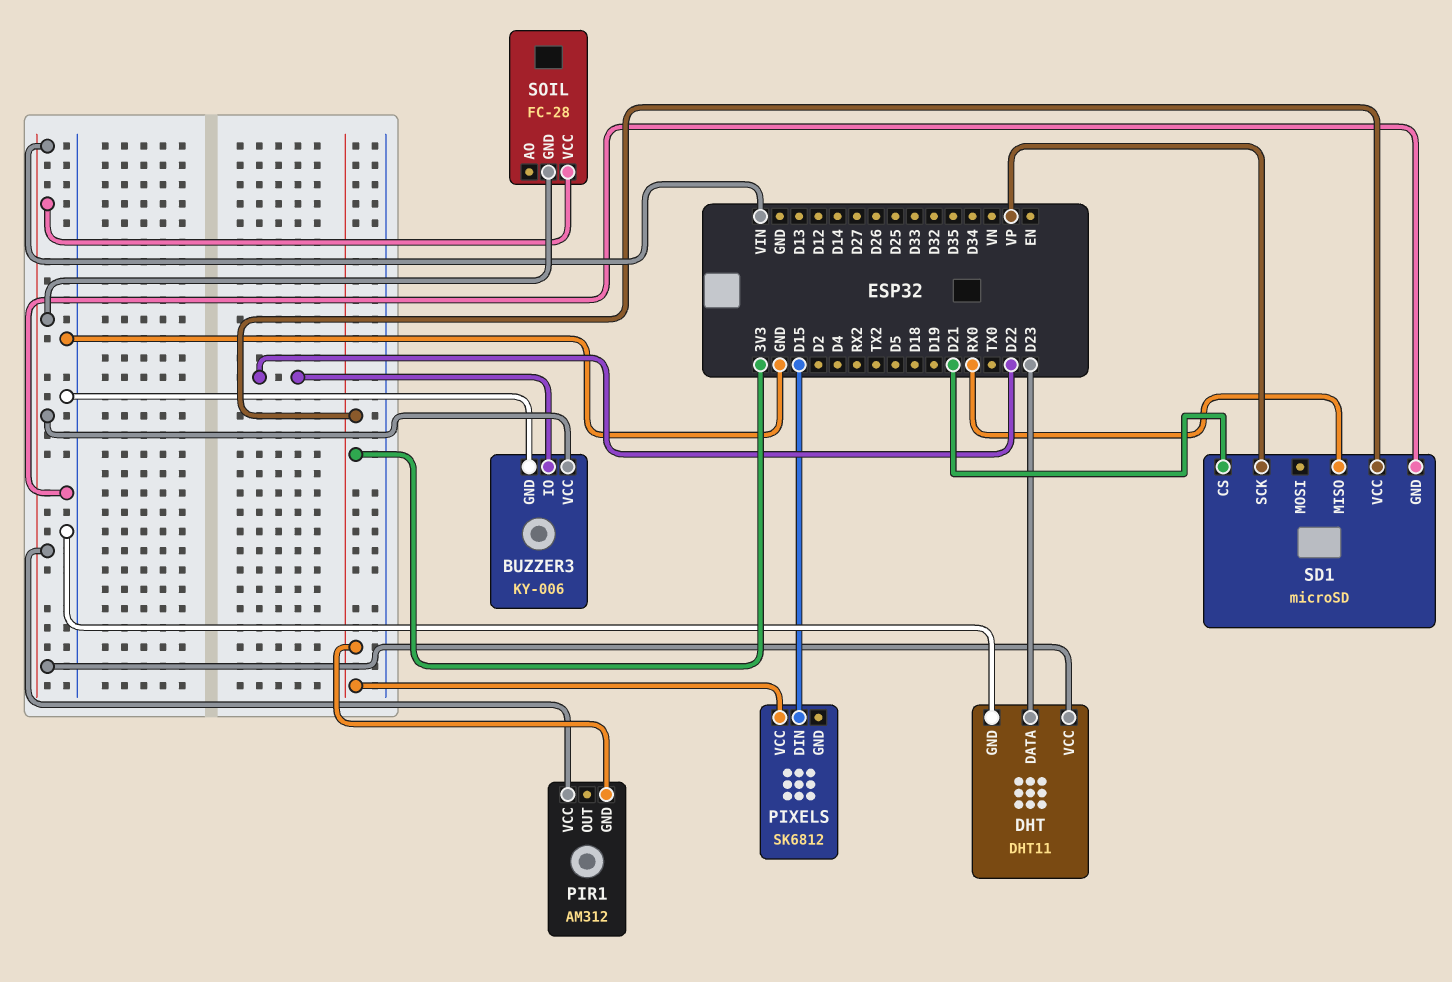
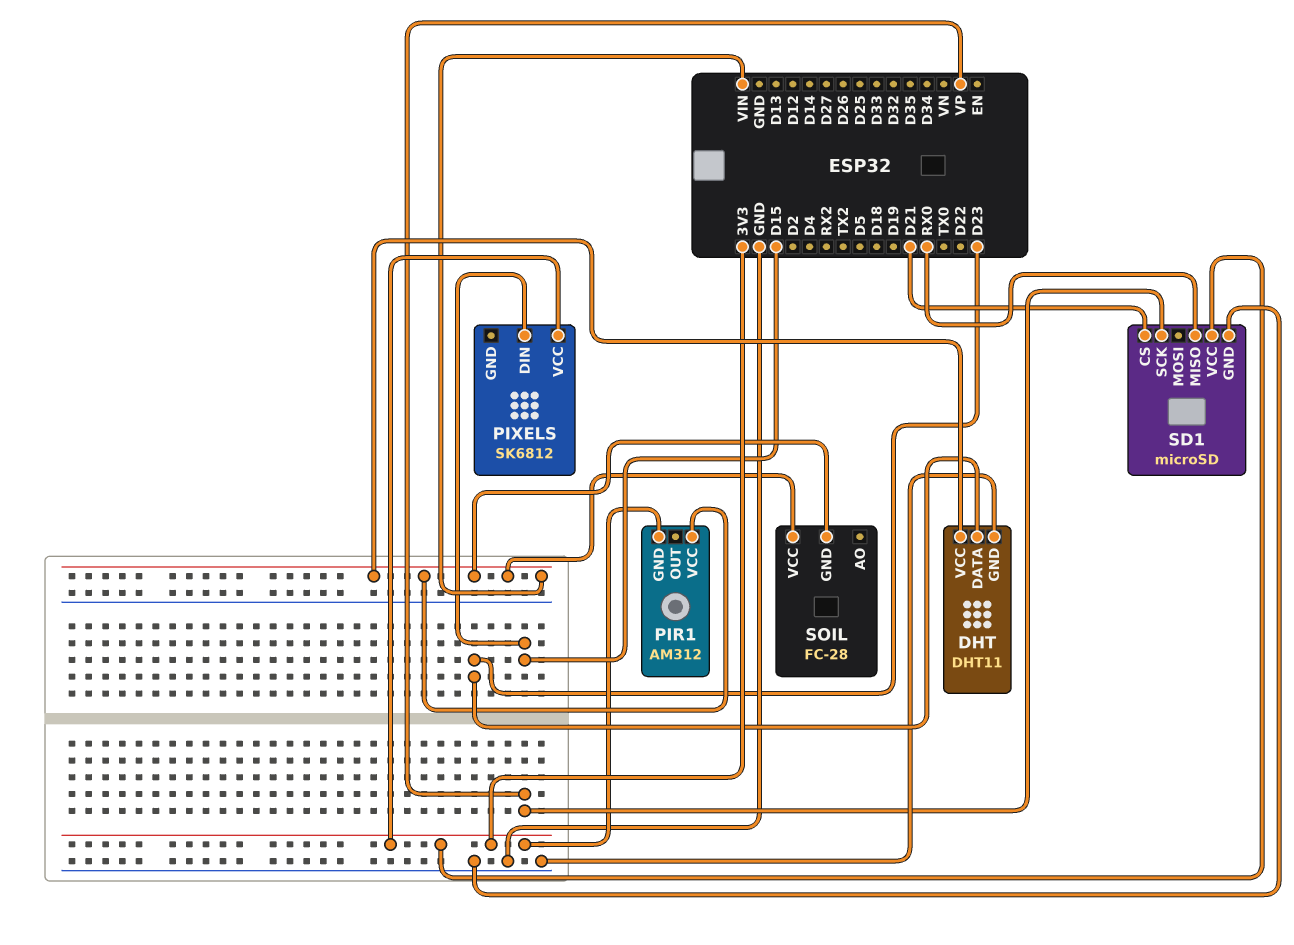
BUZZER3: KY-006 -> none
BUZZER3 pin GND: GND -> none
BUZZER3 pin IO: D22 -> none
BUZZER3 pin VCC: VIN -> none

